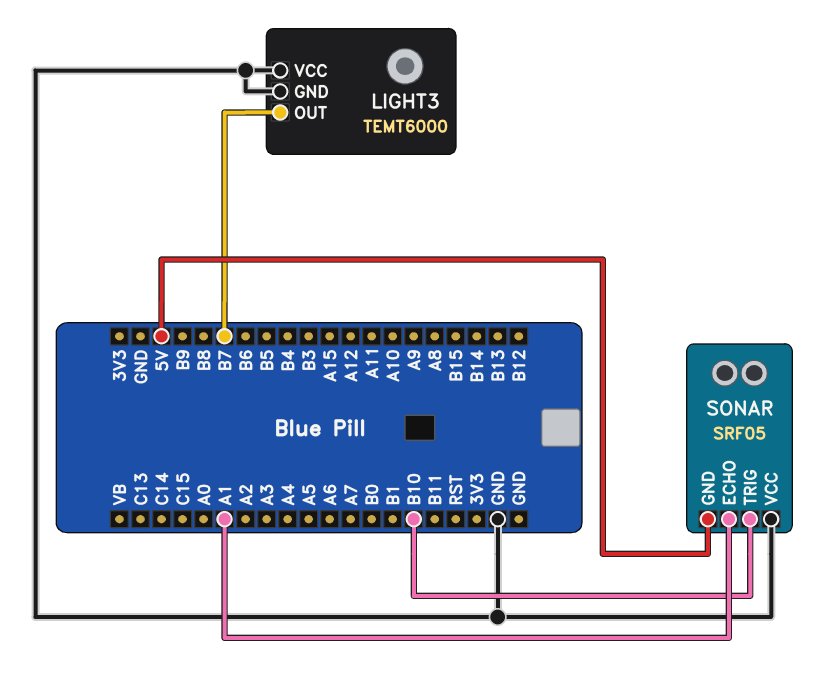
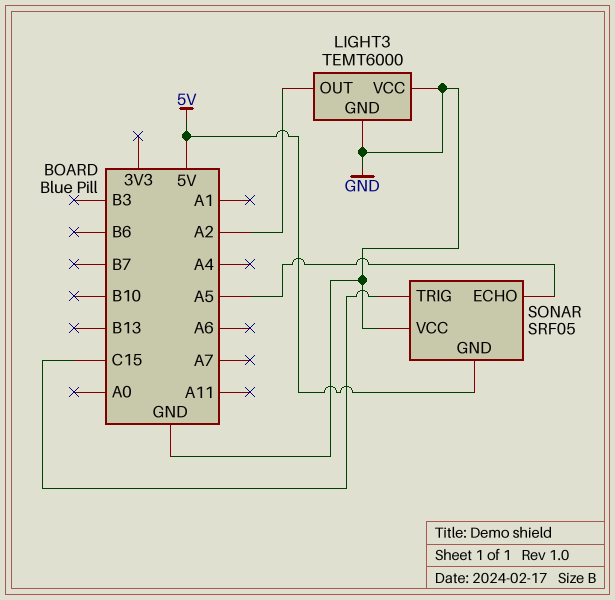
LIGHT3 pin OUT: B7 -> A2
SONAR pin ECHO: A1 -> A5
SONAR pin TRIG: B10 -> C15

